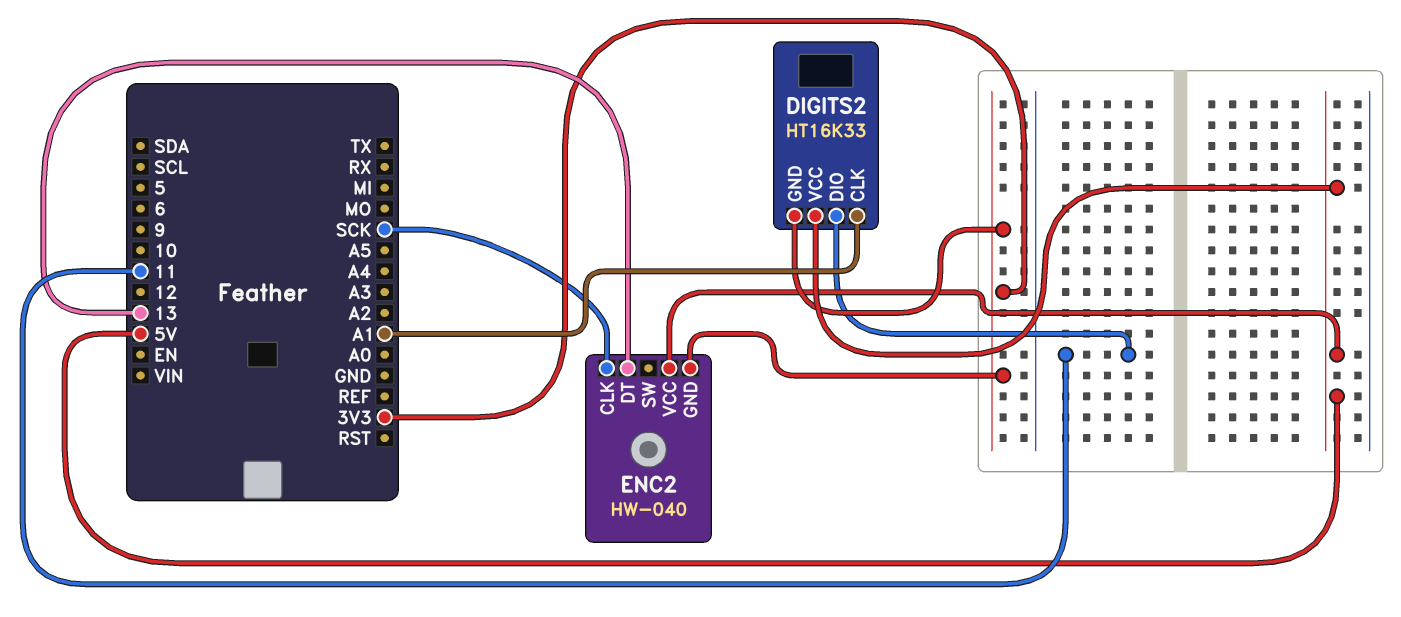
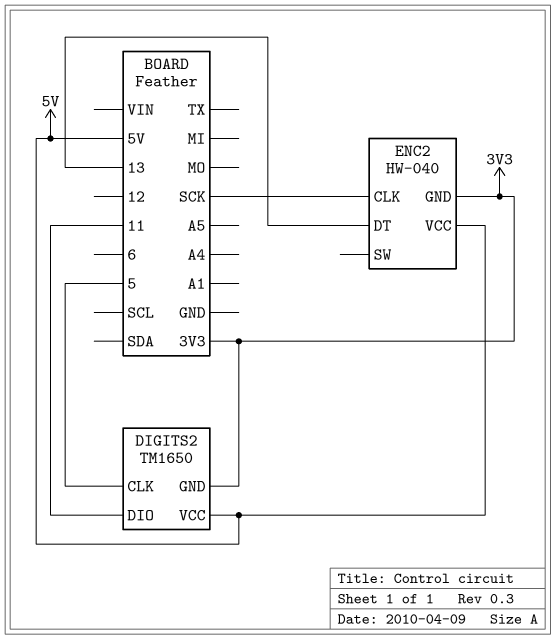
DIGITS2: HT16K33 -> TM1650
DIGITS2 pin CLK: A1 -> 5

